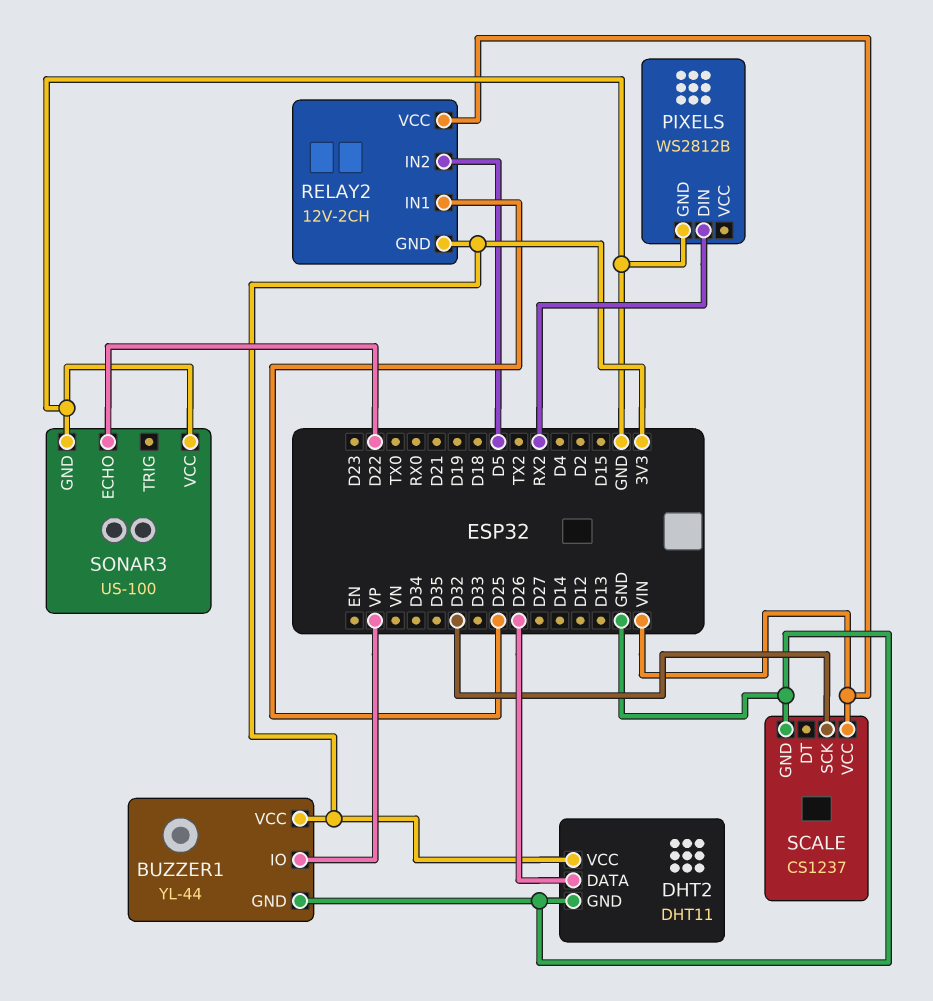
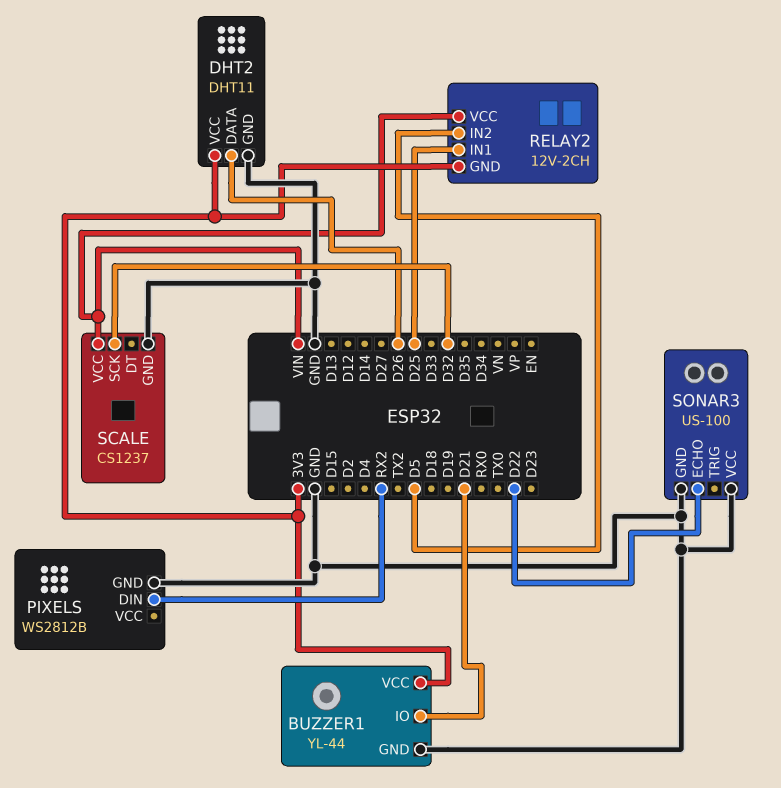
BUZZER1 pin IO: VP -> D21

